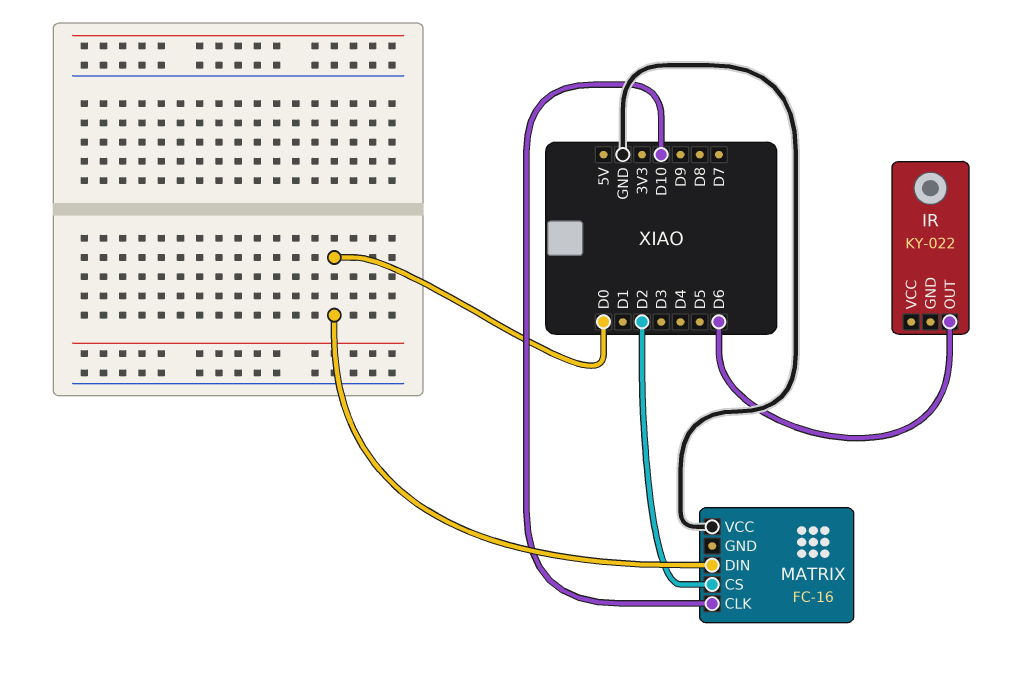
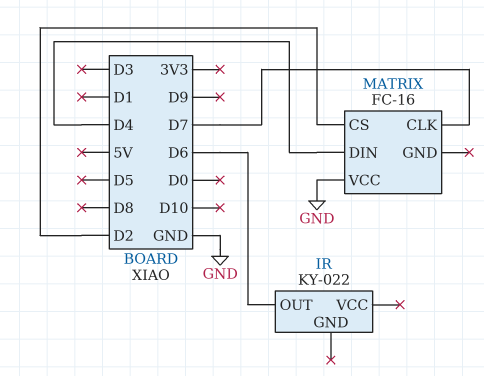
MATRIX pin CLK: D10 -> D7
MATRIX pin DIN: D0 -> D4

